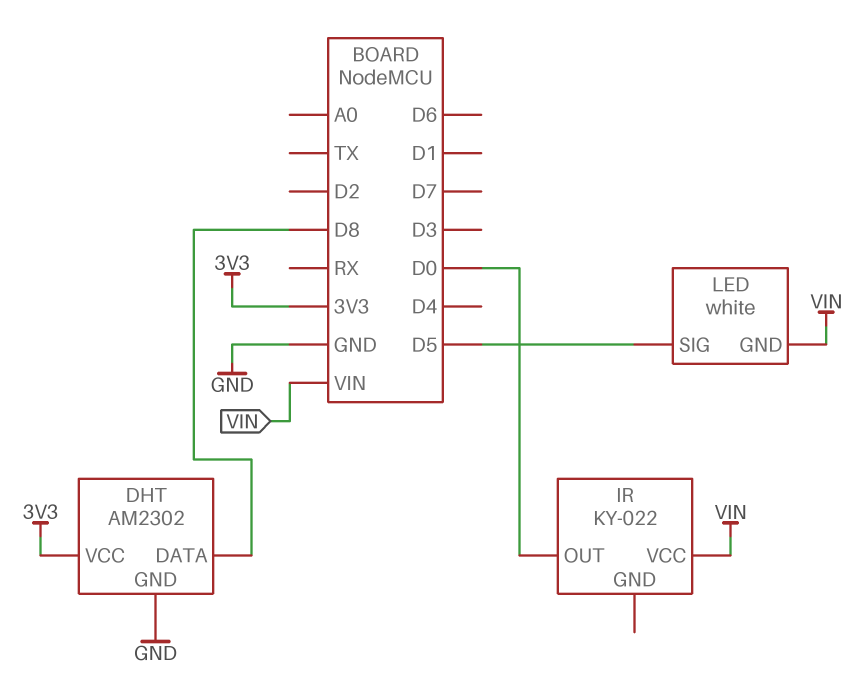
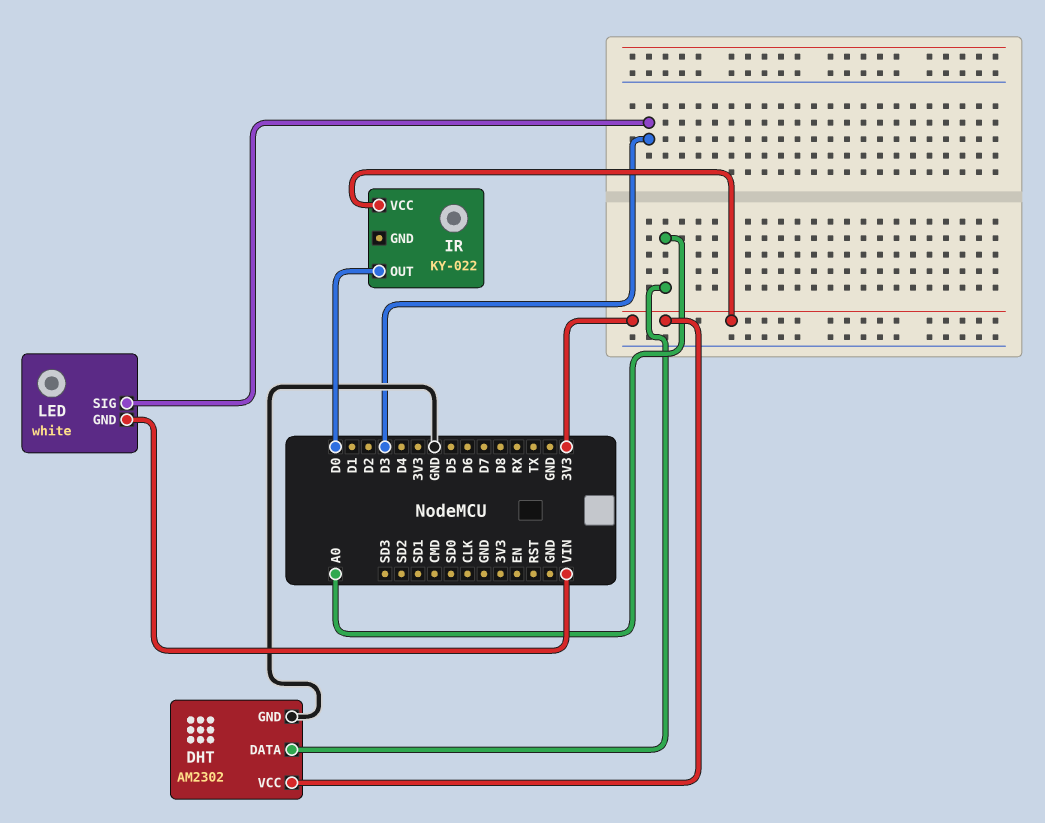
DHT pin DATA: D8 -> A0
IR pin VCC: VIN -> 3V3
LED pin SIG: D5 -> D3

